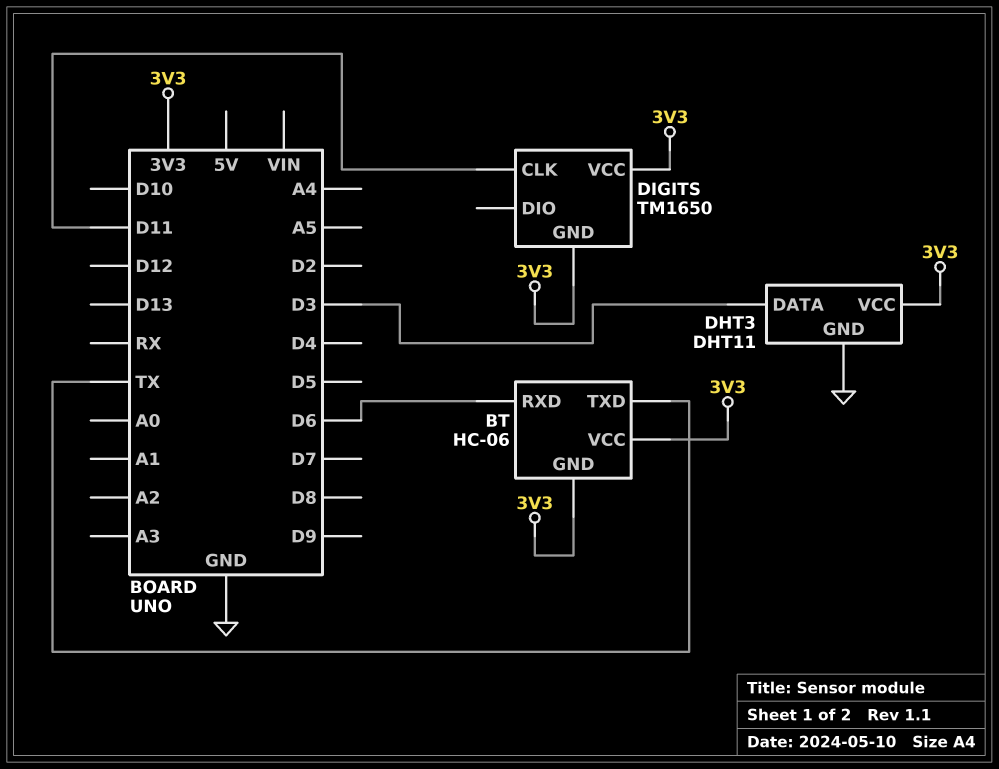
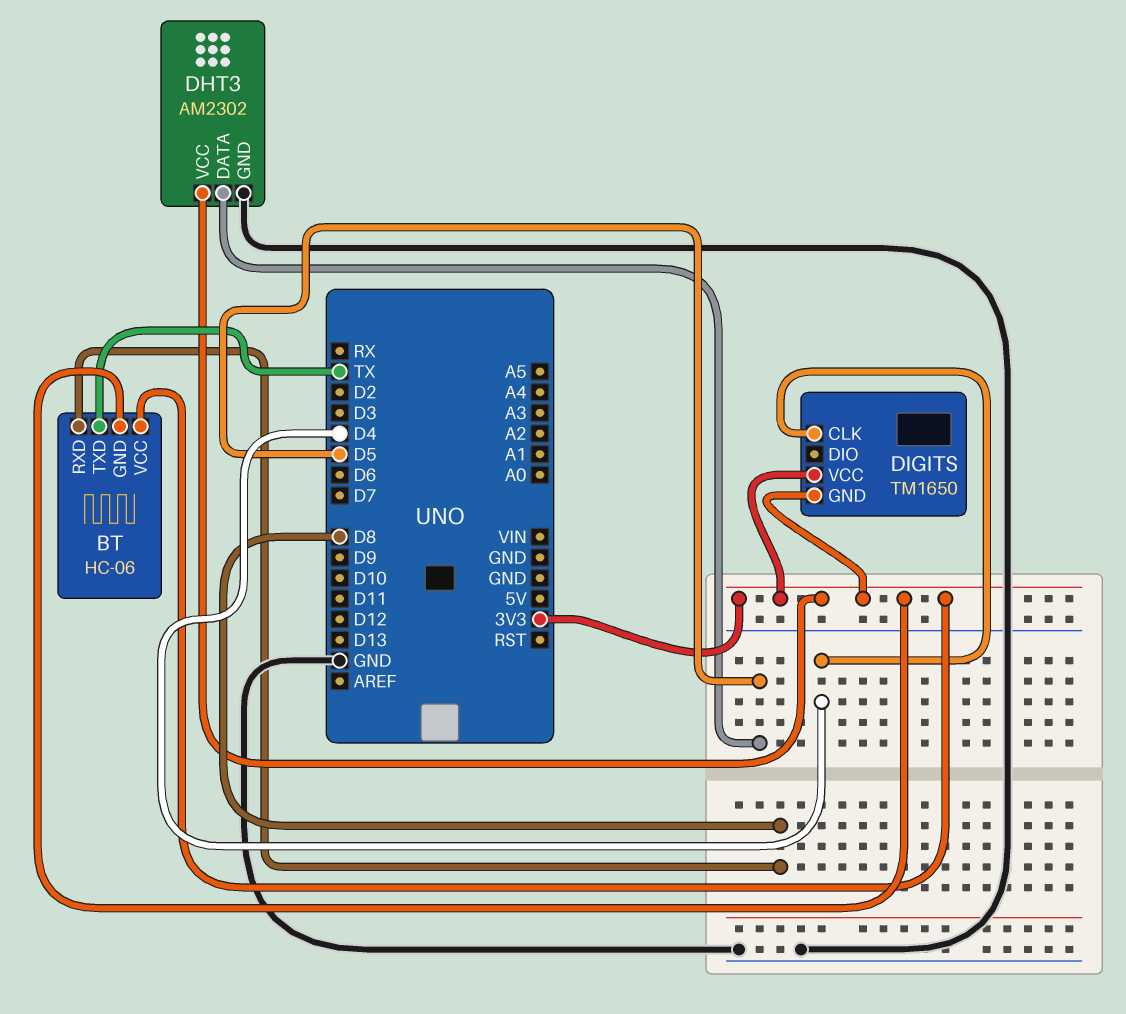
BT pin RXD: D6 -> D8
DHT3: DHT11 -> AM2302
DHT3 pin DATA: D3 -> D5
DIGITS pin CLK: D11 -> D4

